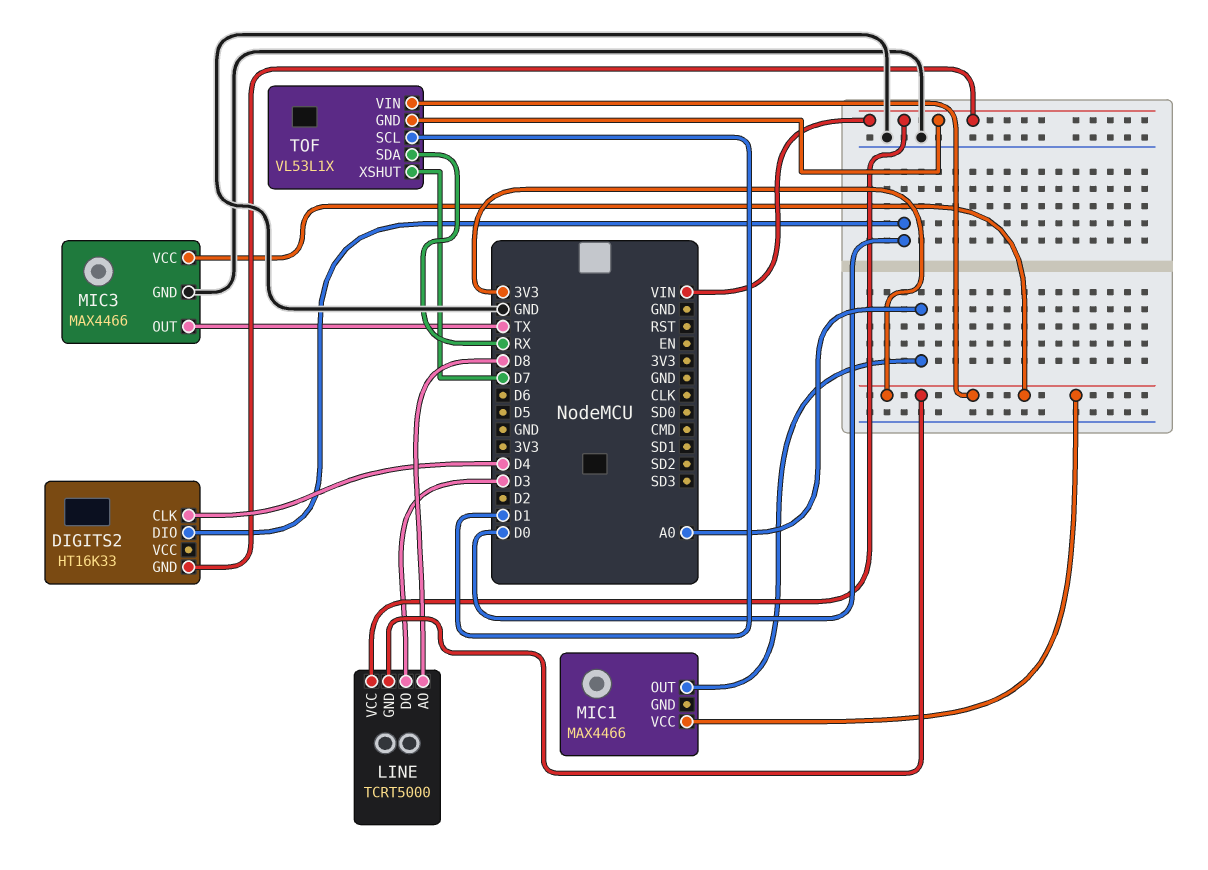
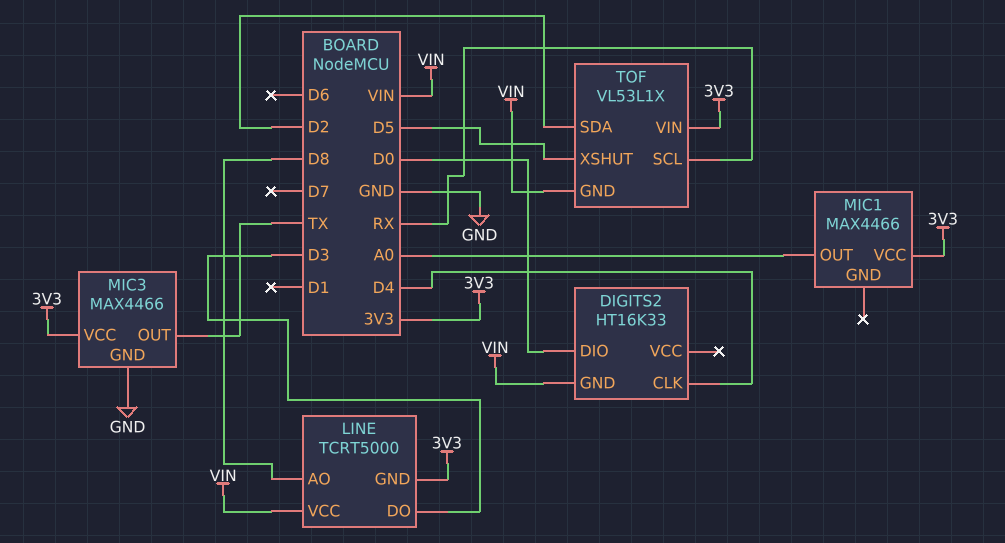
TOF pin SCL: D1 -> RX
TOF pin SDA: RX -> D2
TOF pin XSHUT: D7 -> D5

